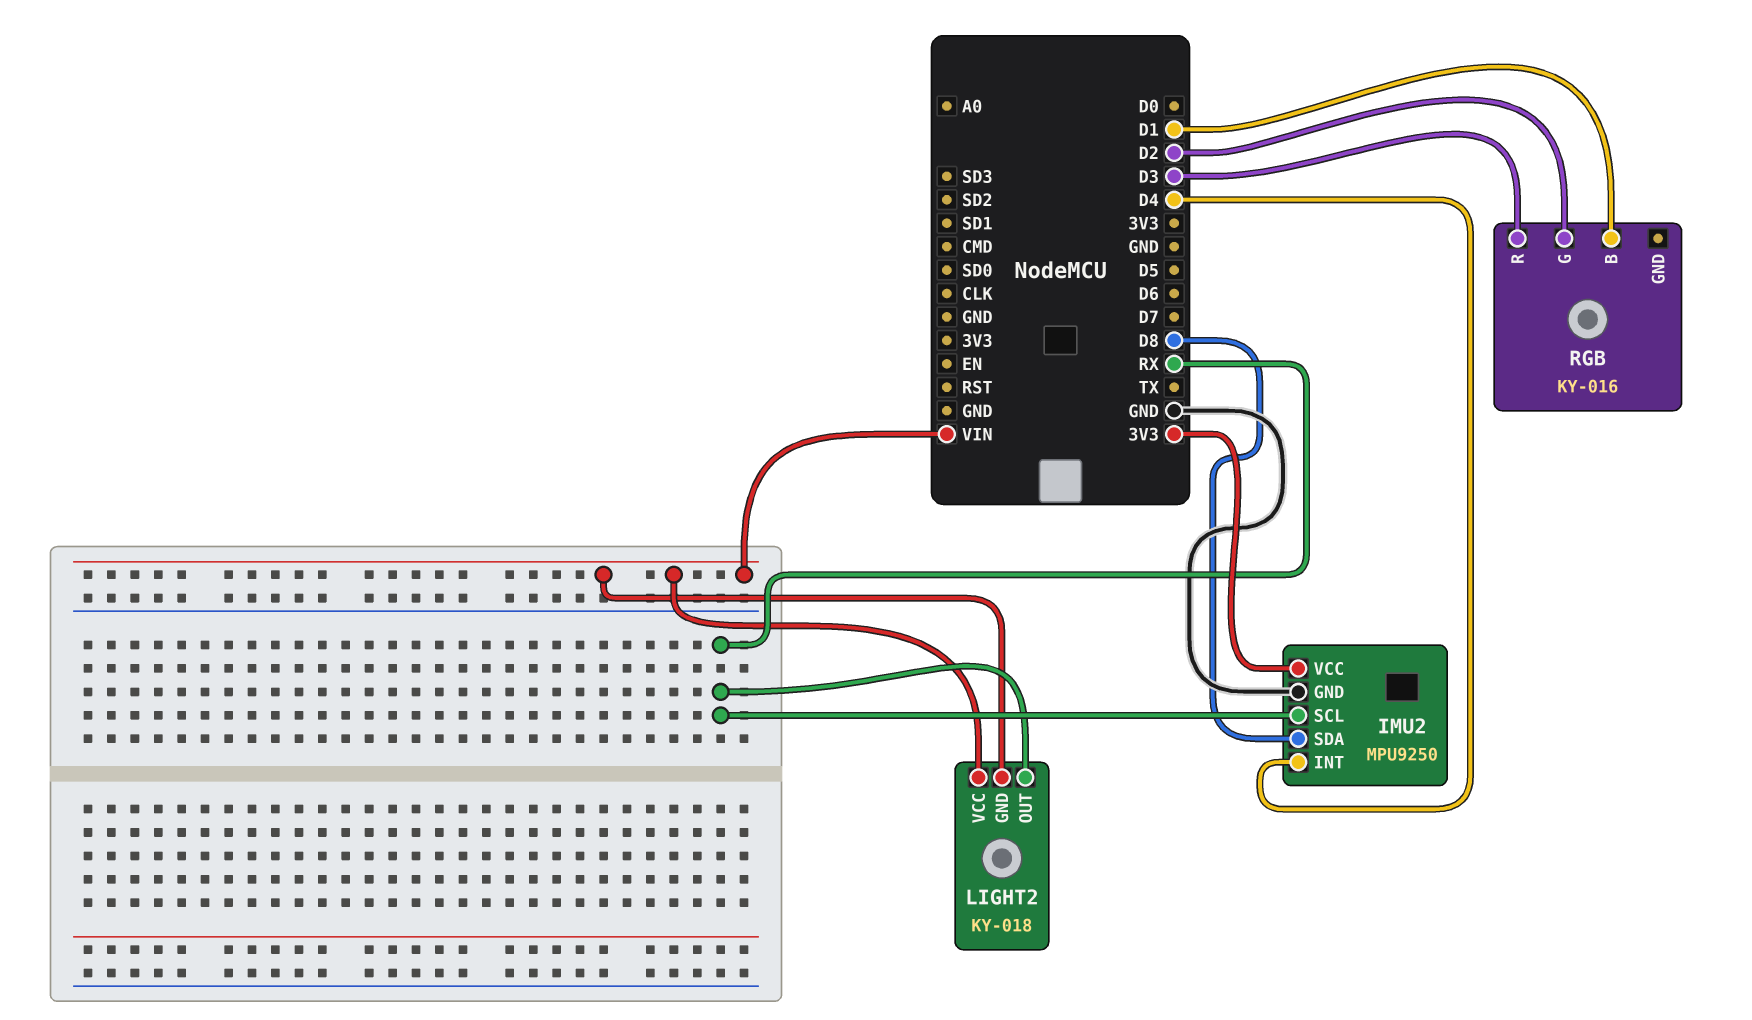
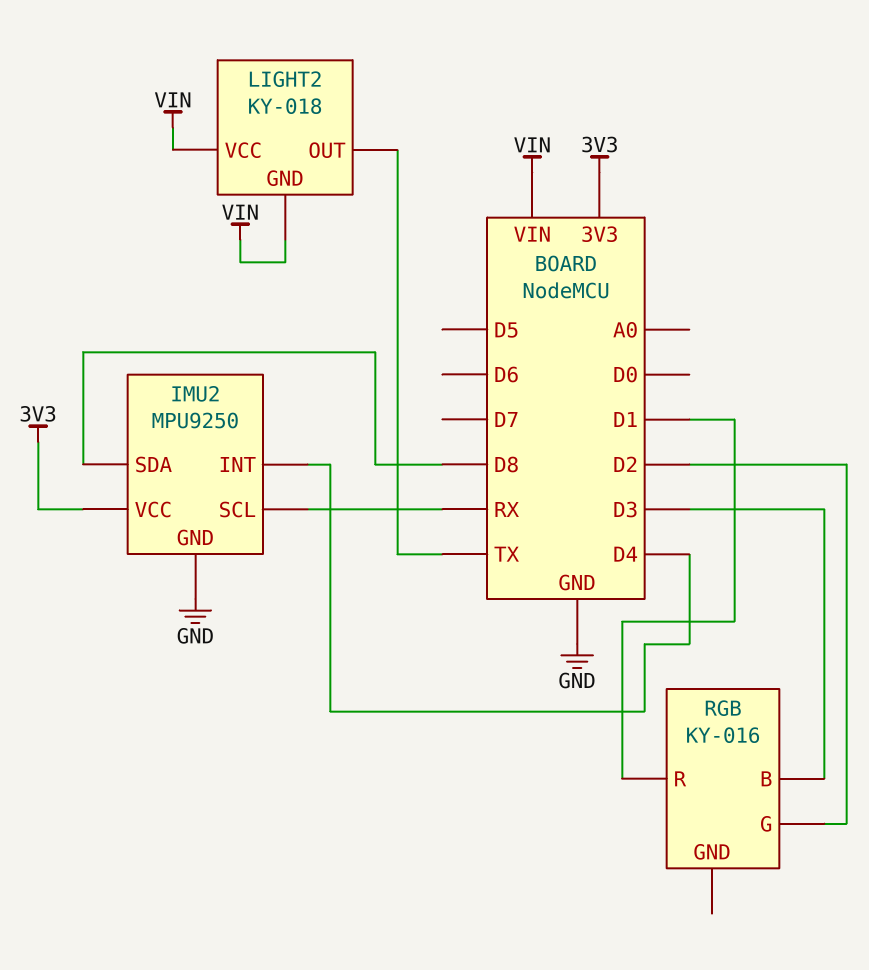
LIGHT2 pin OUT: RX -> TX
RGB pin B: D1 -> D3
RGB pin R: D3 -> D1

